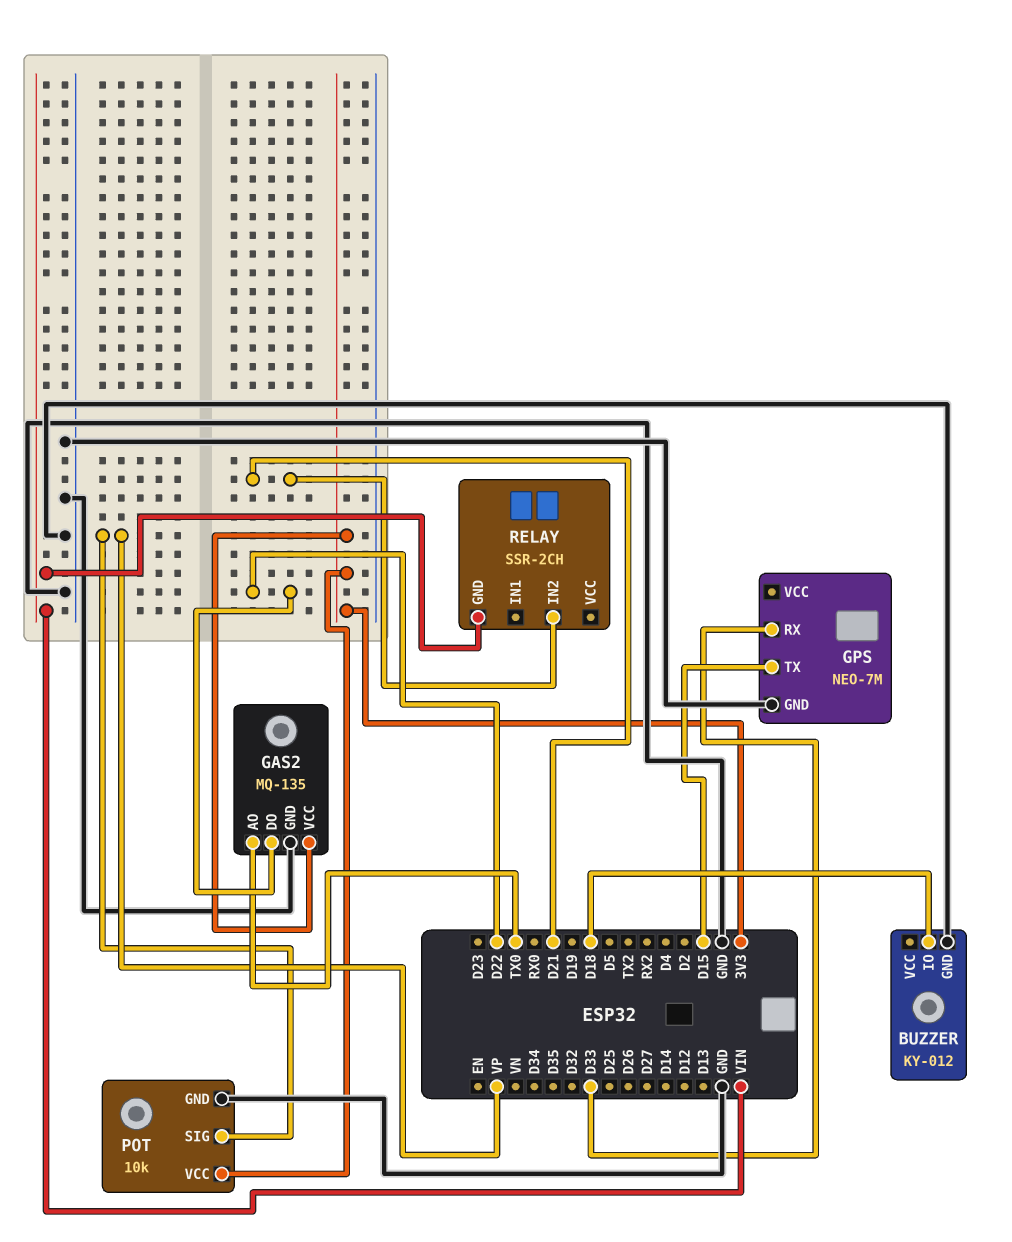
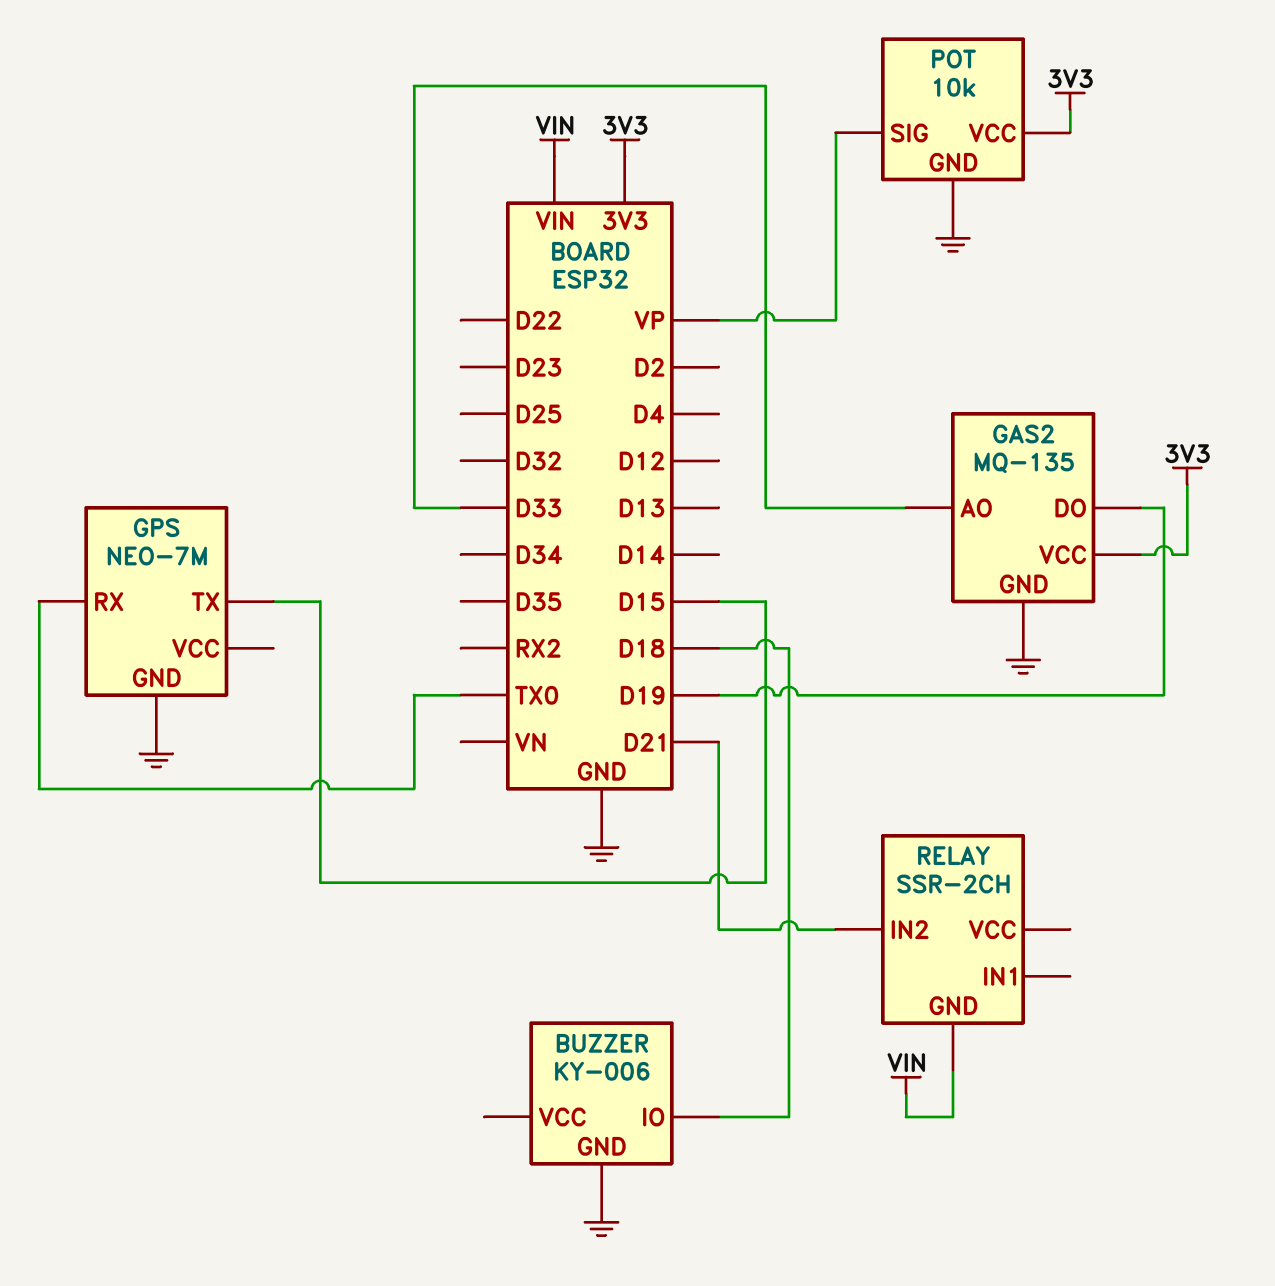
BUZZER: KY-012 -> KY-006
GAS2 pin AO: TX0 -> D33
GAS2 pin DO: D22 -> D19
GPS pin RX: D33 -> TX0

